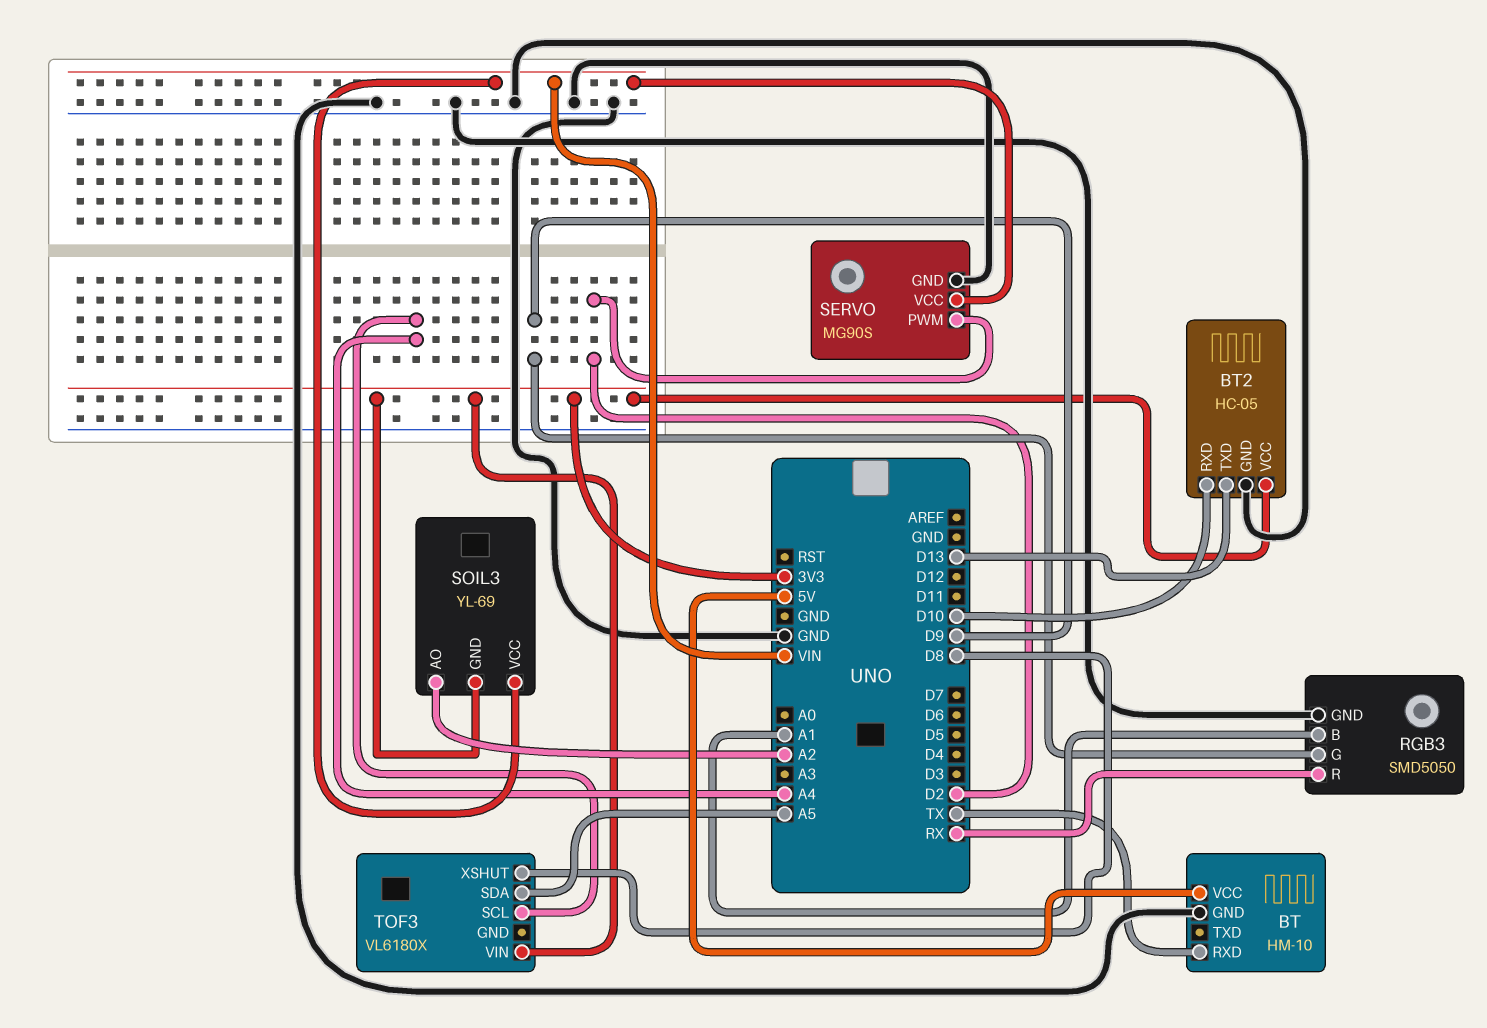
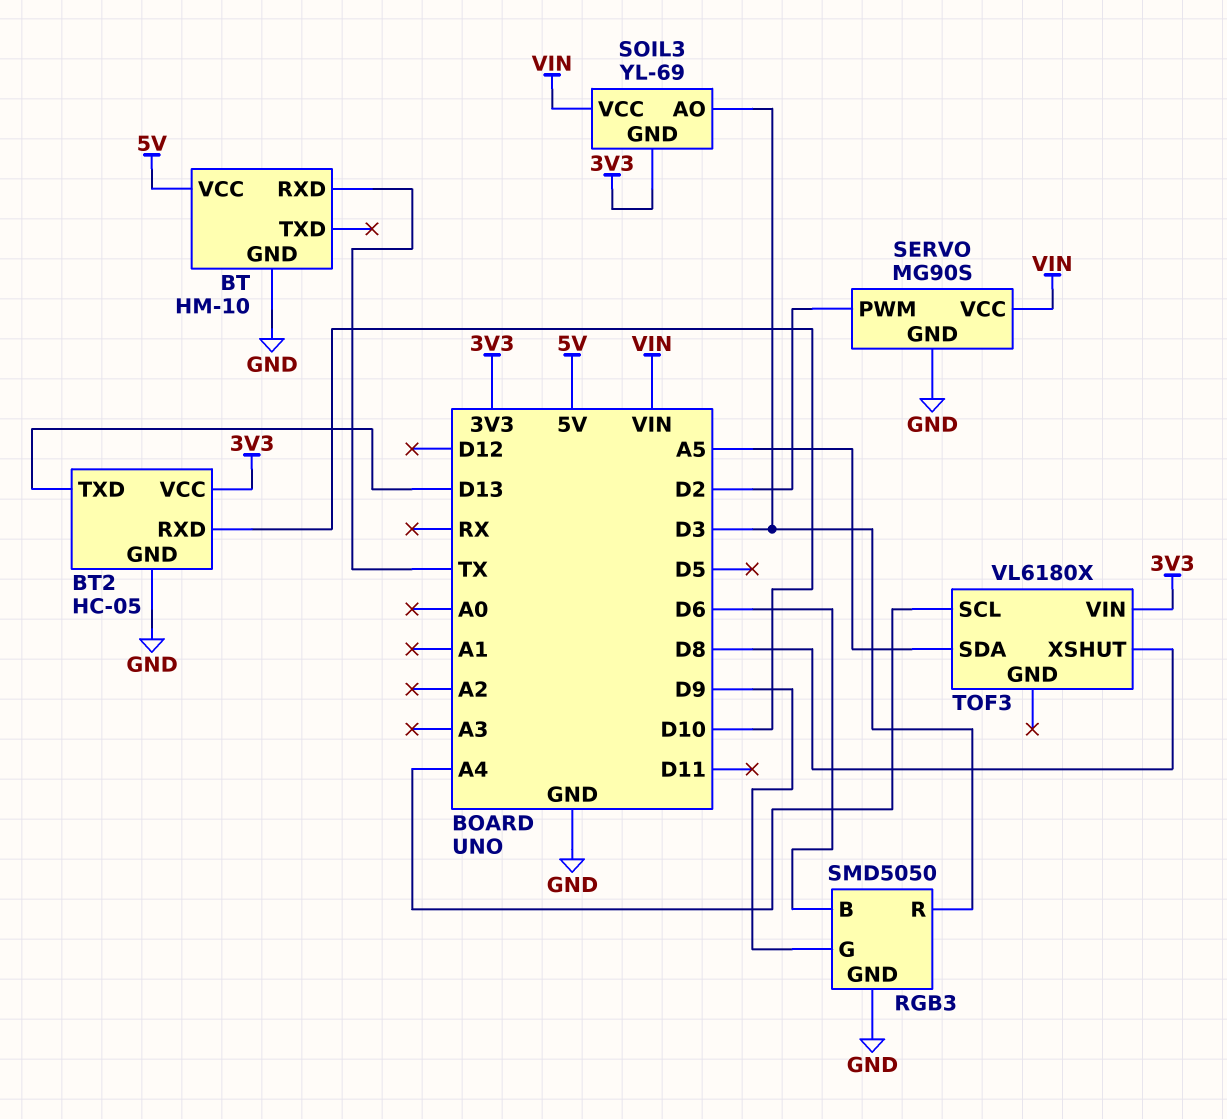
RGB3 pin B: A1 -> D6
RGB3 pin R: RX -> D3
SOIL3 pin AO: A2 -> D3

